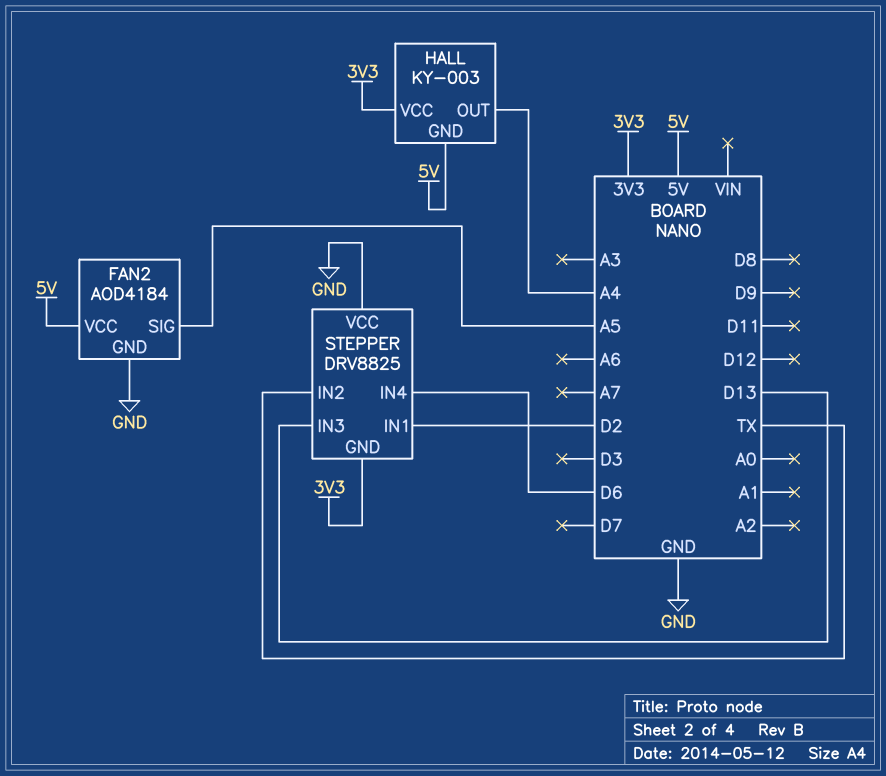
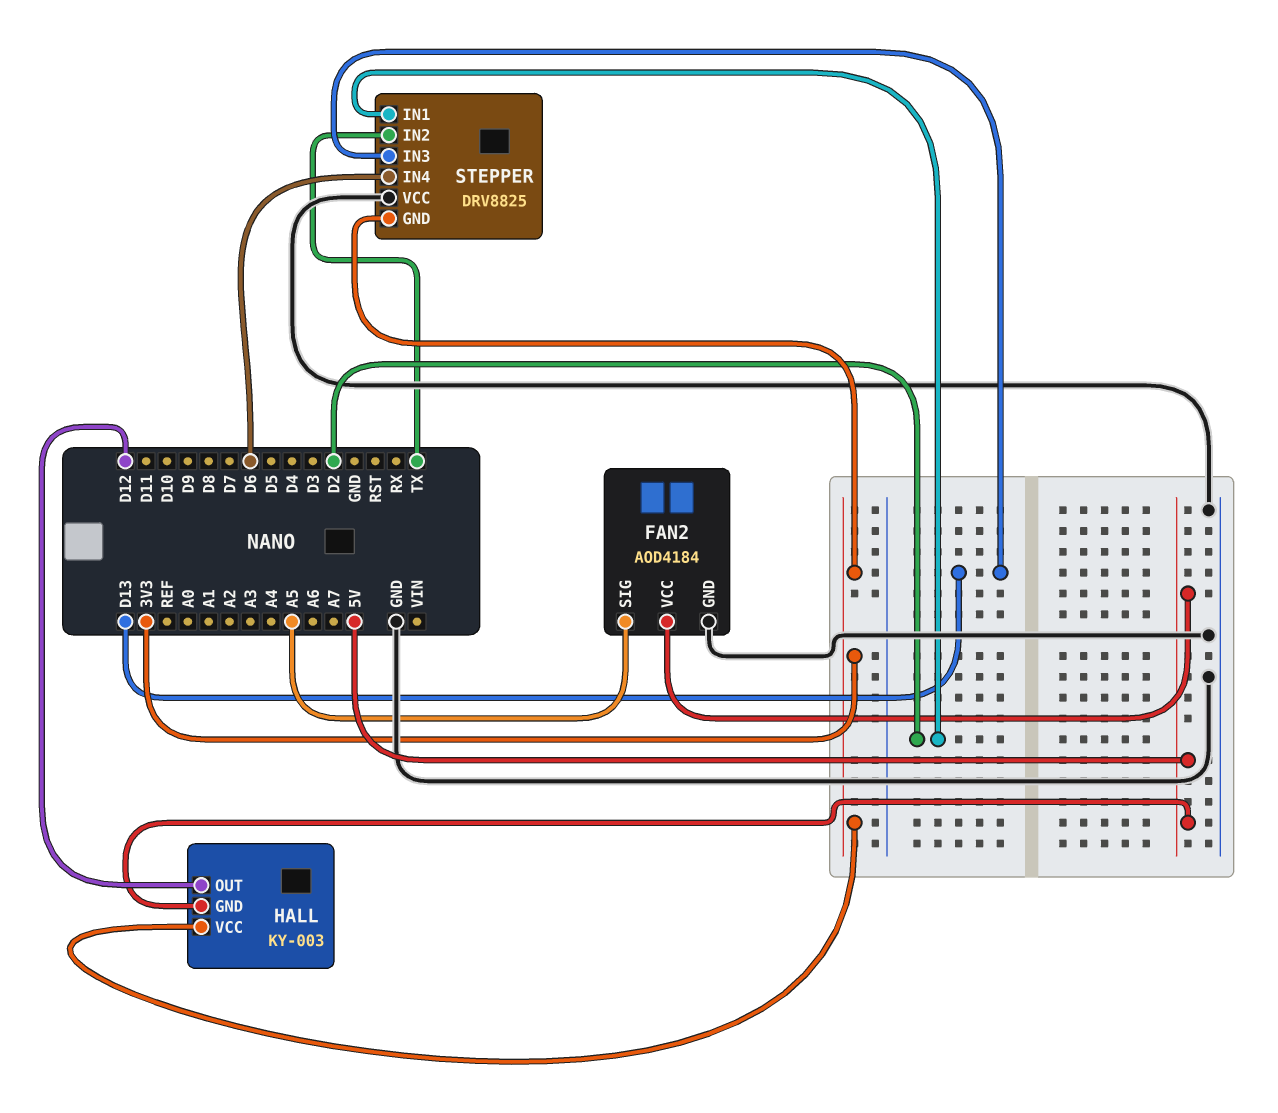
HALL pin OUT: A4 -> D12

